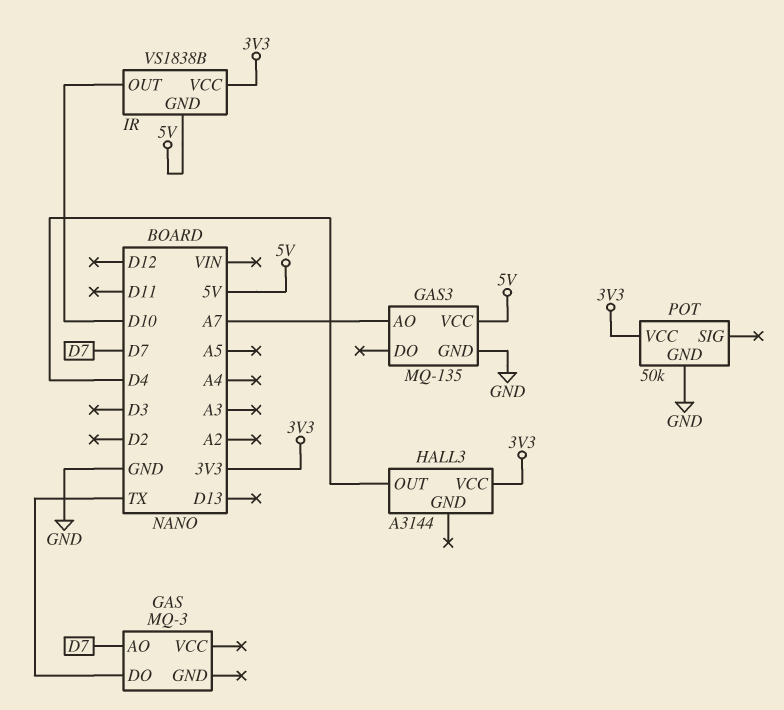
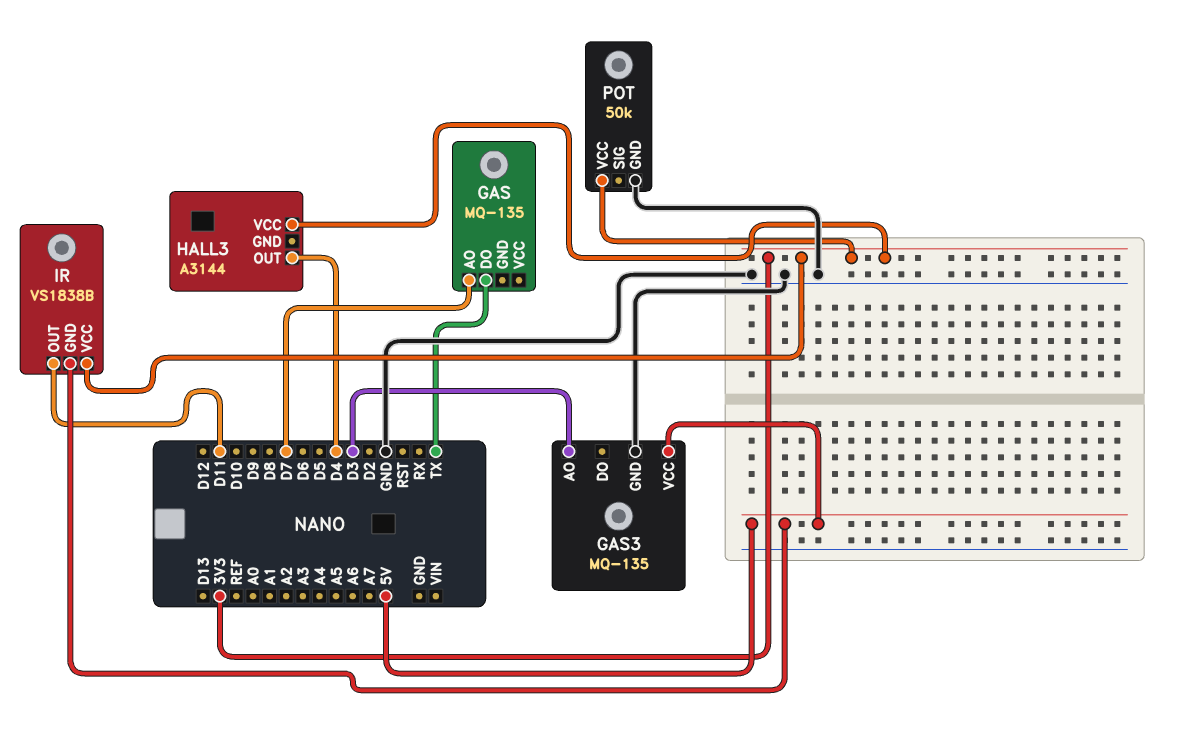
GAS: MQ-3 -> MQ-135
GAS3 pin AO: A7 -> D3
IR pin OUT: D10 -> D11

